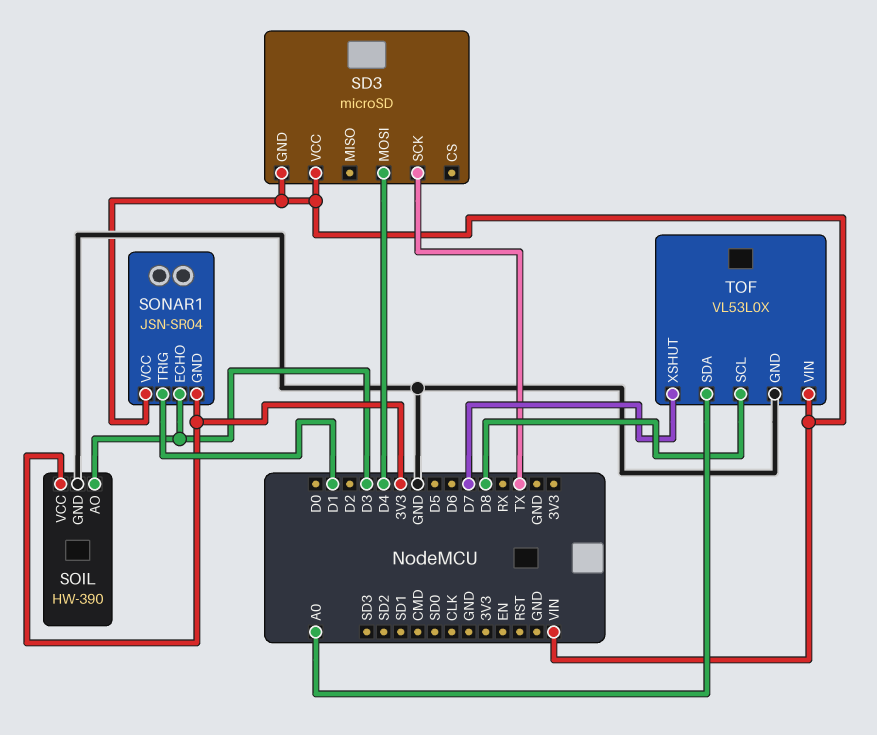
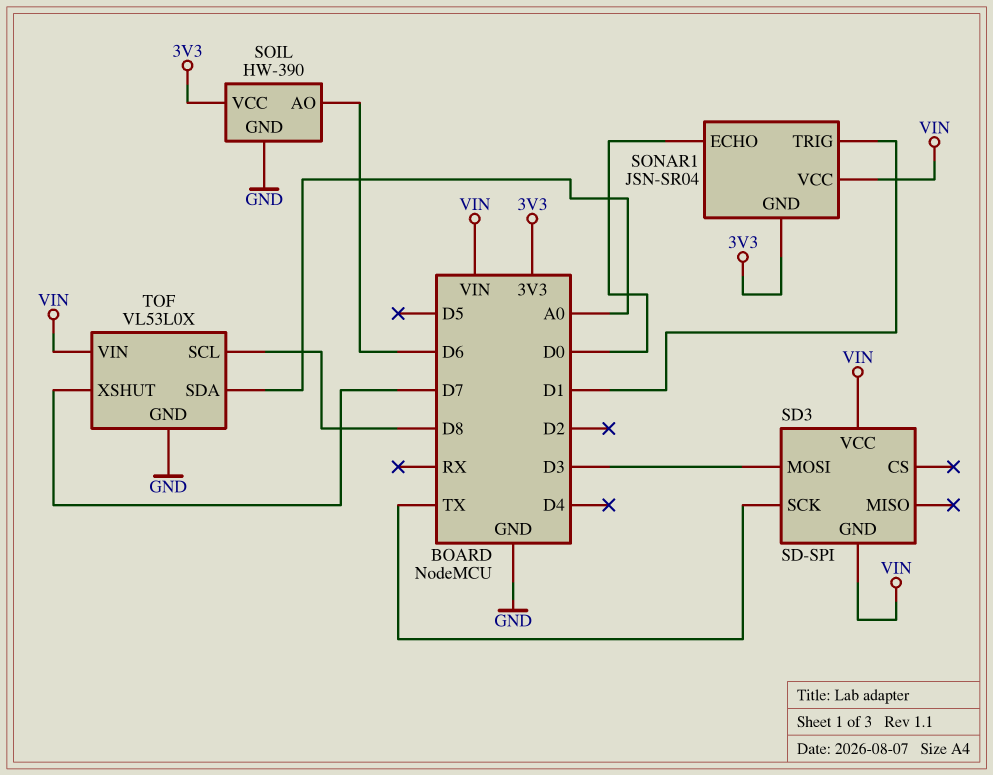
SD3: microSD -> SD-SPI
SD3 pin MOSI: D4 -> D3
SOIL pin AO: D3 -> D6
SONAR1 pin ECHO: D3 -> D0

